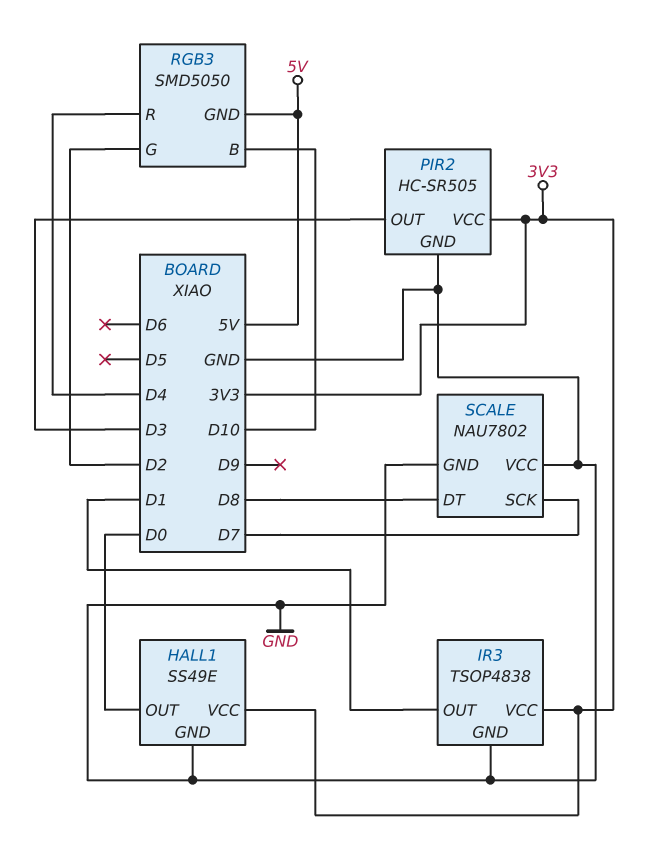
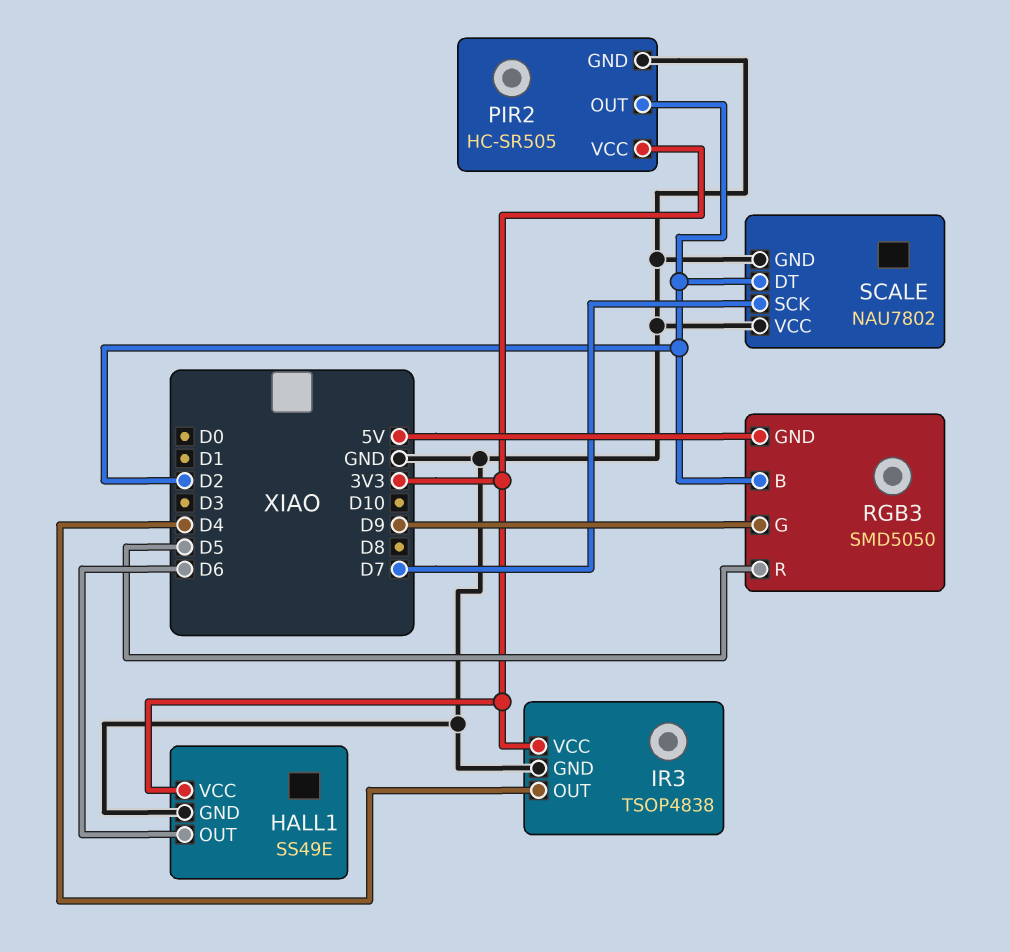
HALL1 pin OUT: D0 -> D6
IR3 pin OUT: D1 -> D4
PIR2 pin OUT: D3 -> D2
RGB3 pin B: D10 -> D2
RGB3 pin G: D2 -> D9
RGB3 pin R: D4 -> D5
SCALE pin DT: D8 -> D2

